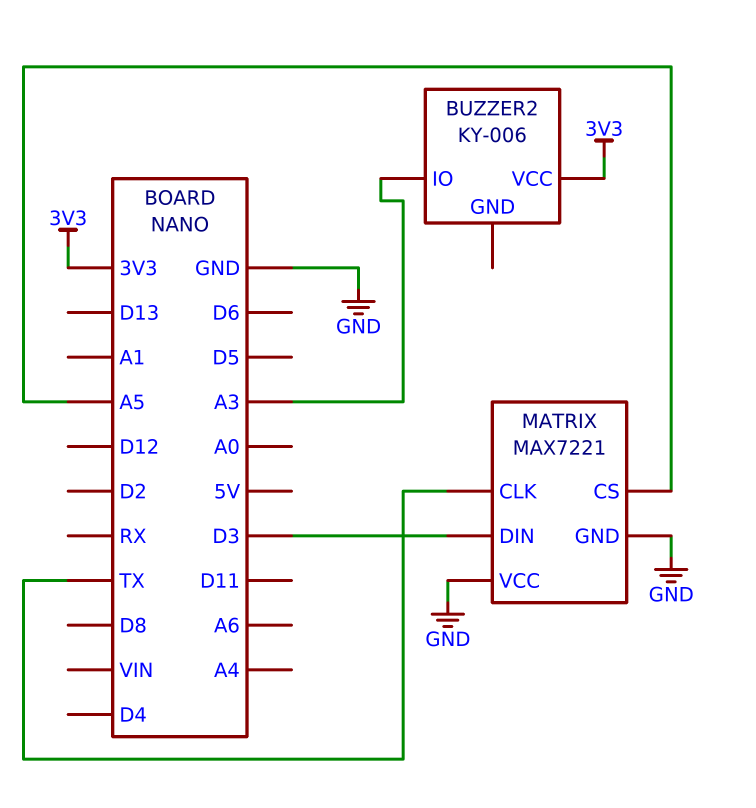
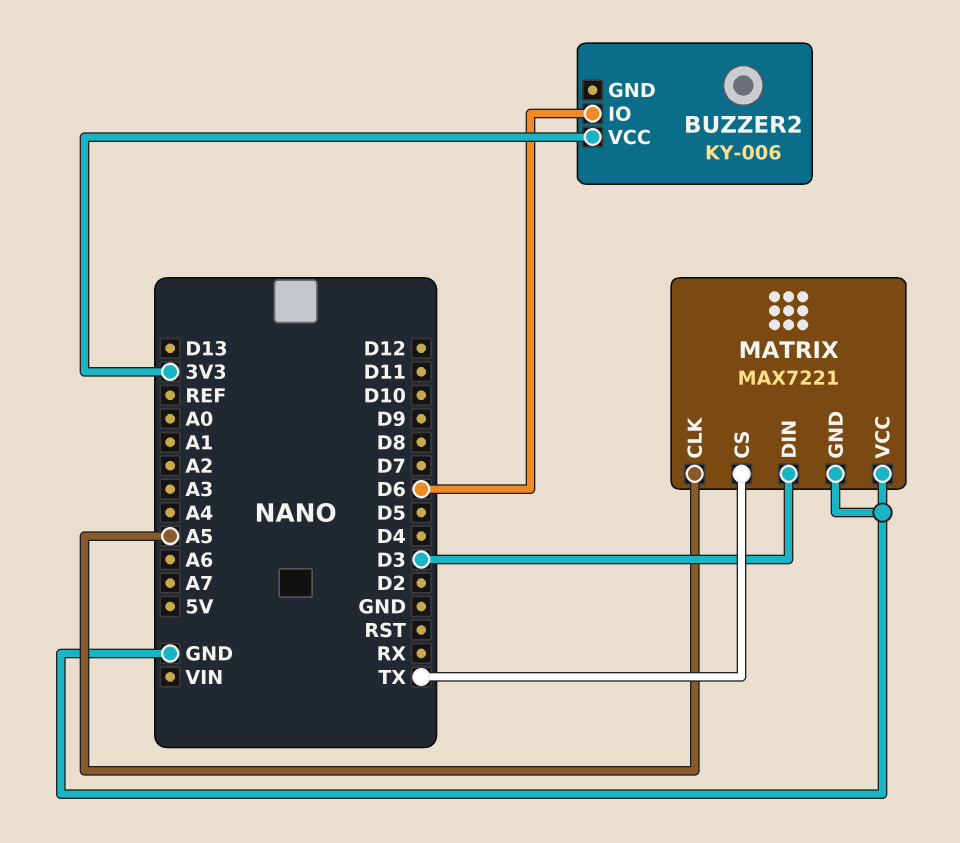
BUZZER2 pin IO: A3 -> D6
MATRIX pin CLK: TX -> A5
MATRIX pin CS: A5 -> TX

